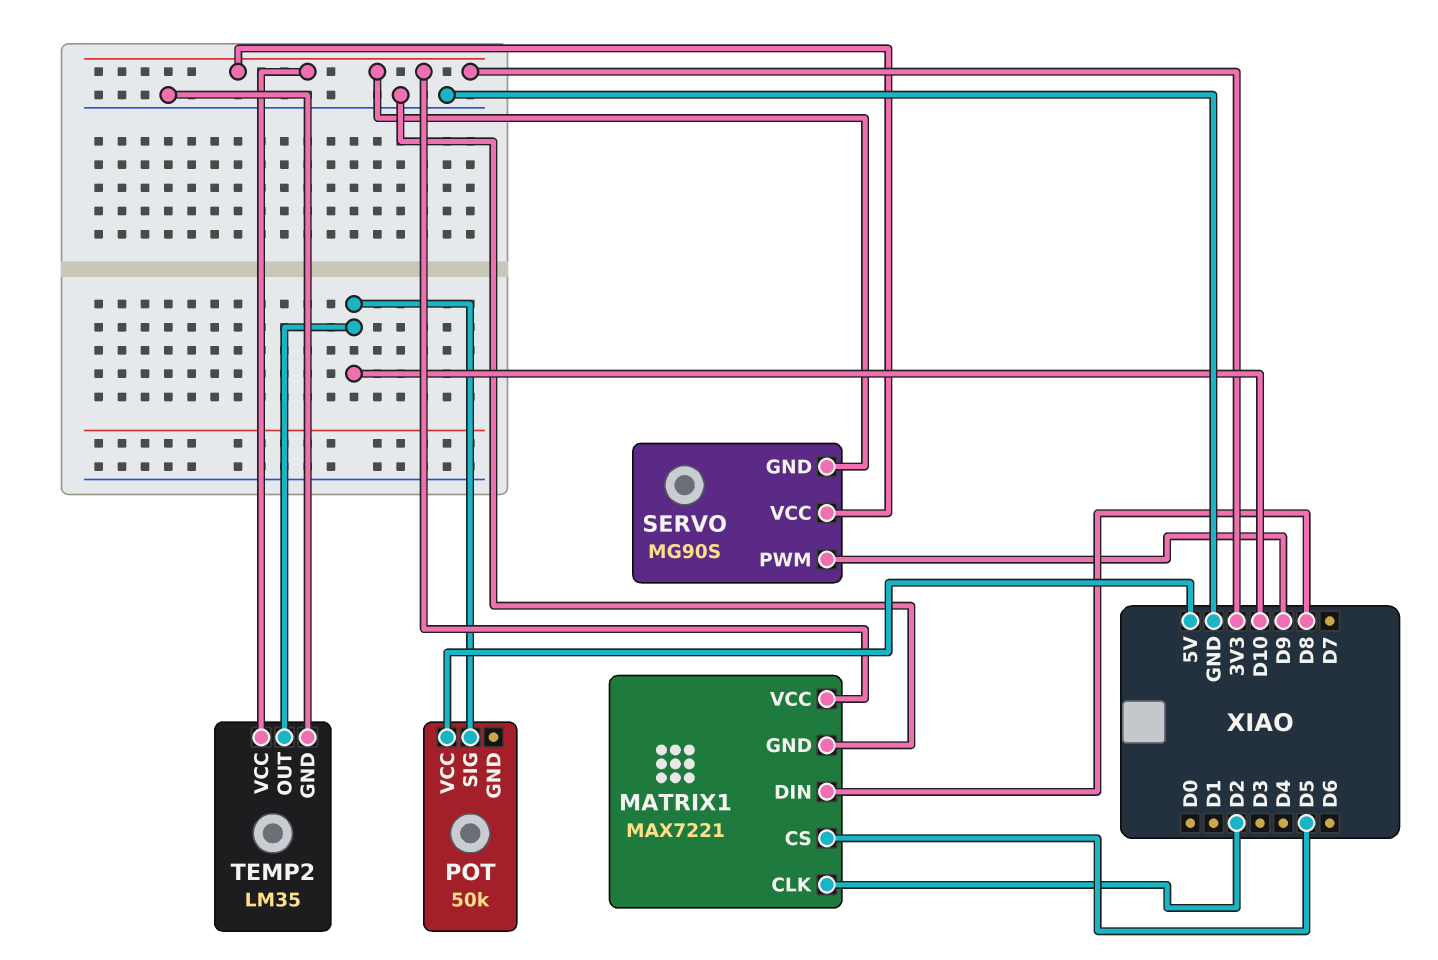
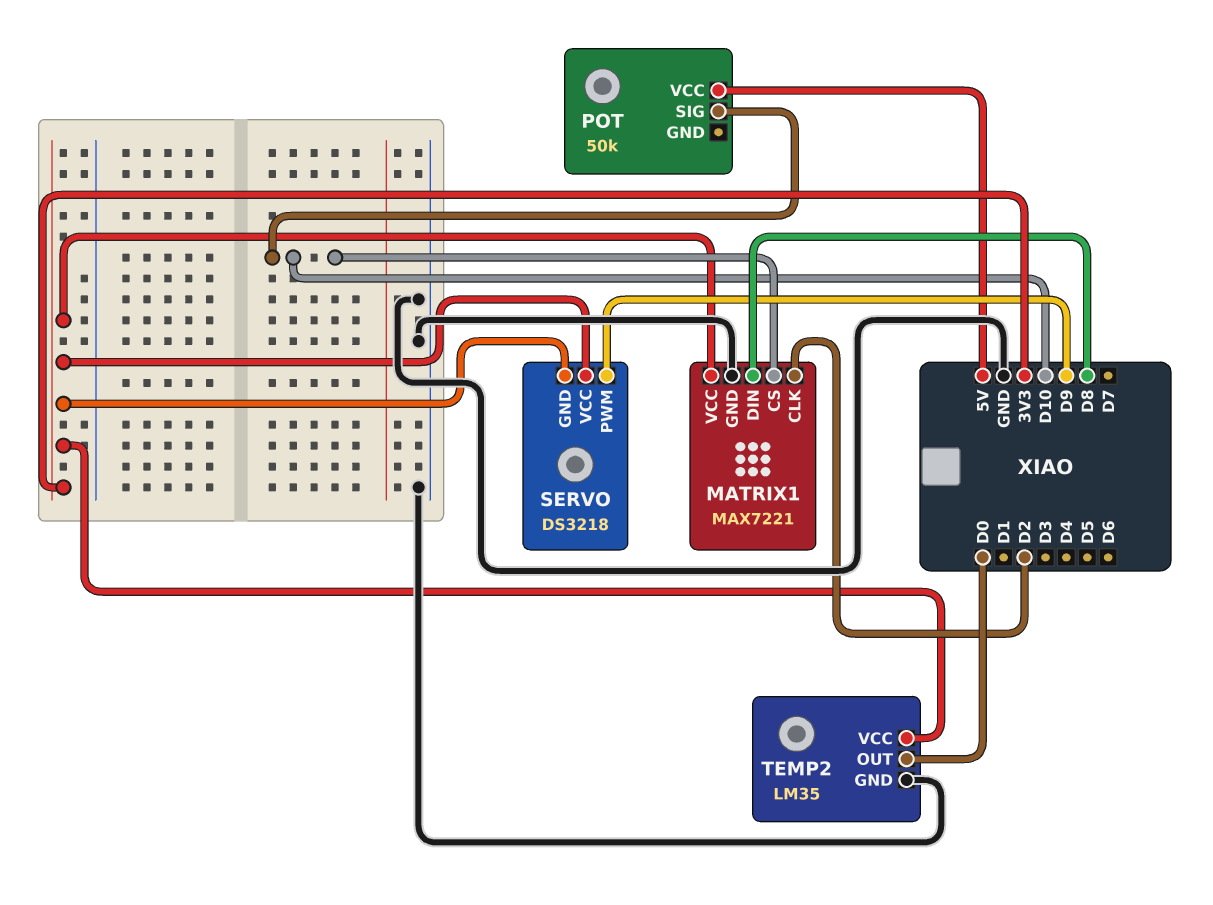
MATRIX1 pin CS: D5 -> D10
SERVO: MG90S -> DS3218
TEMP2 pin OUT: D10 -> D0

